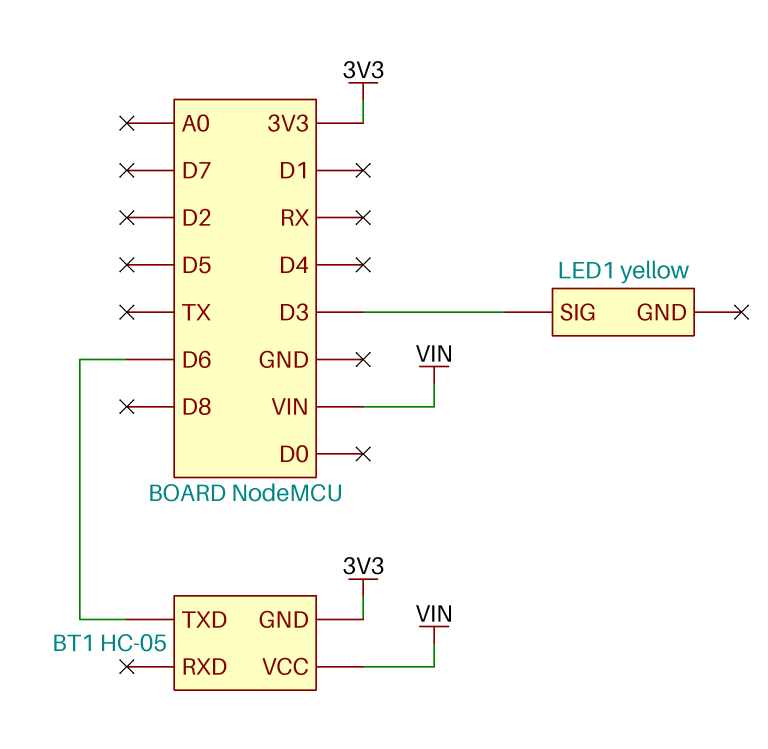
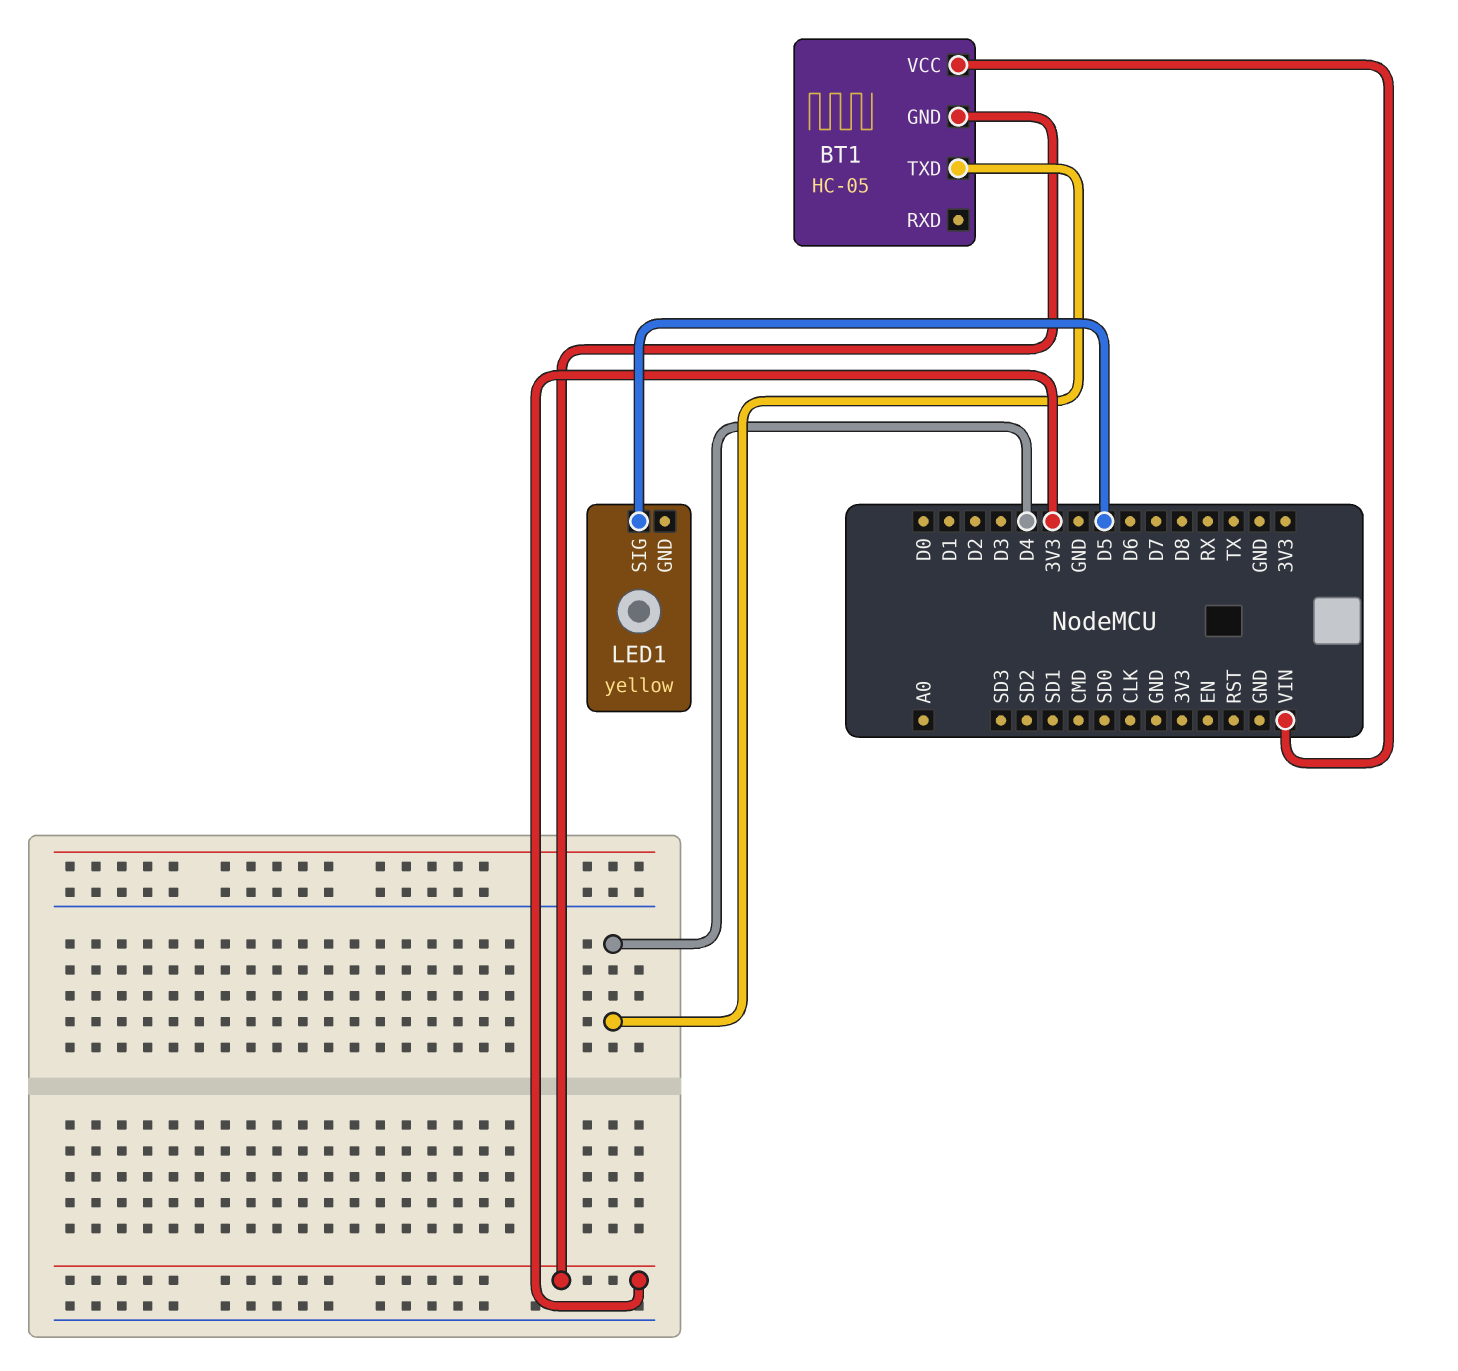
BT1 pin TXD: D6 -> D4
LED1 pin SIG: D3 -> D5

